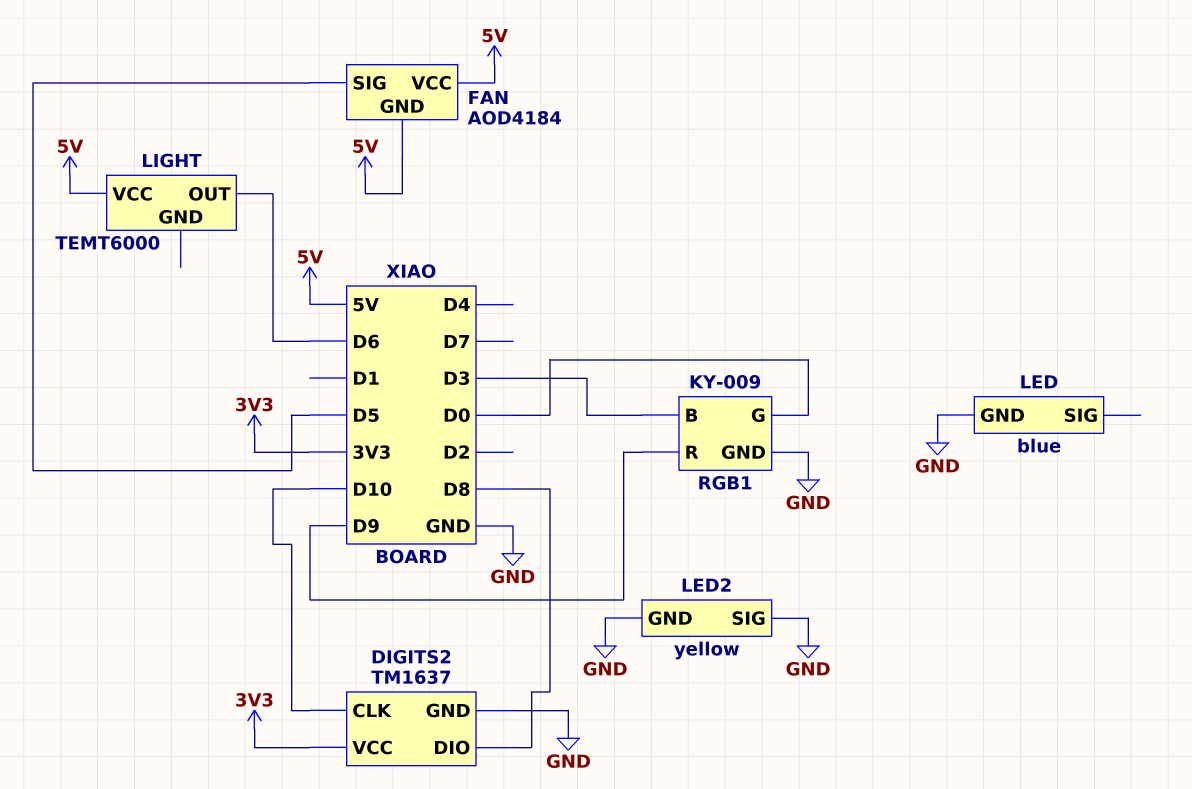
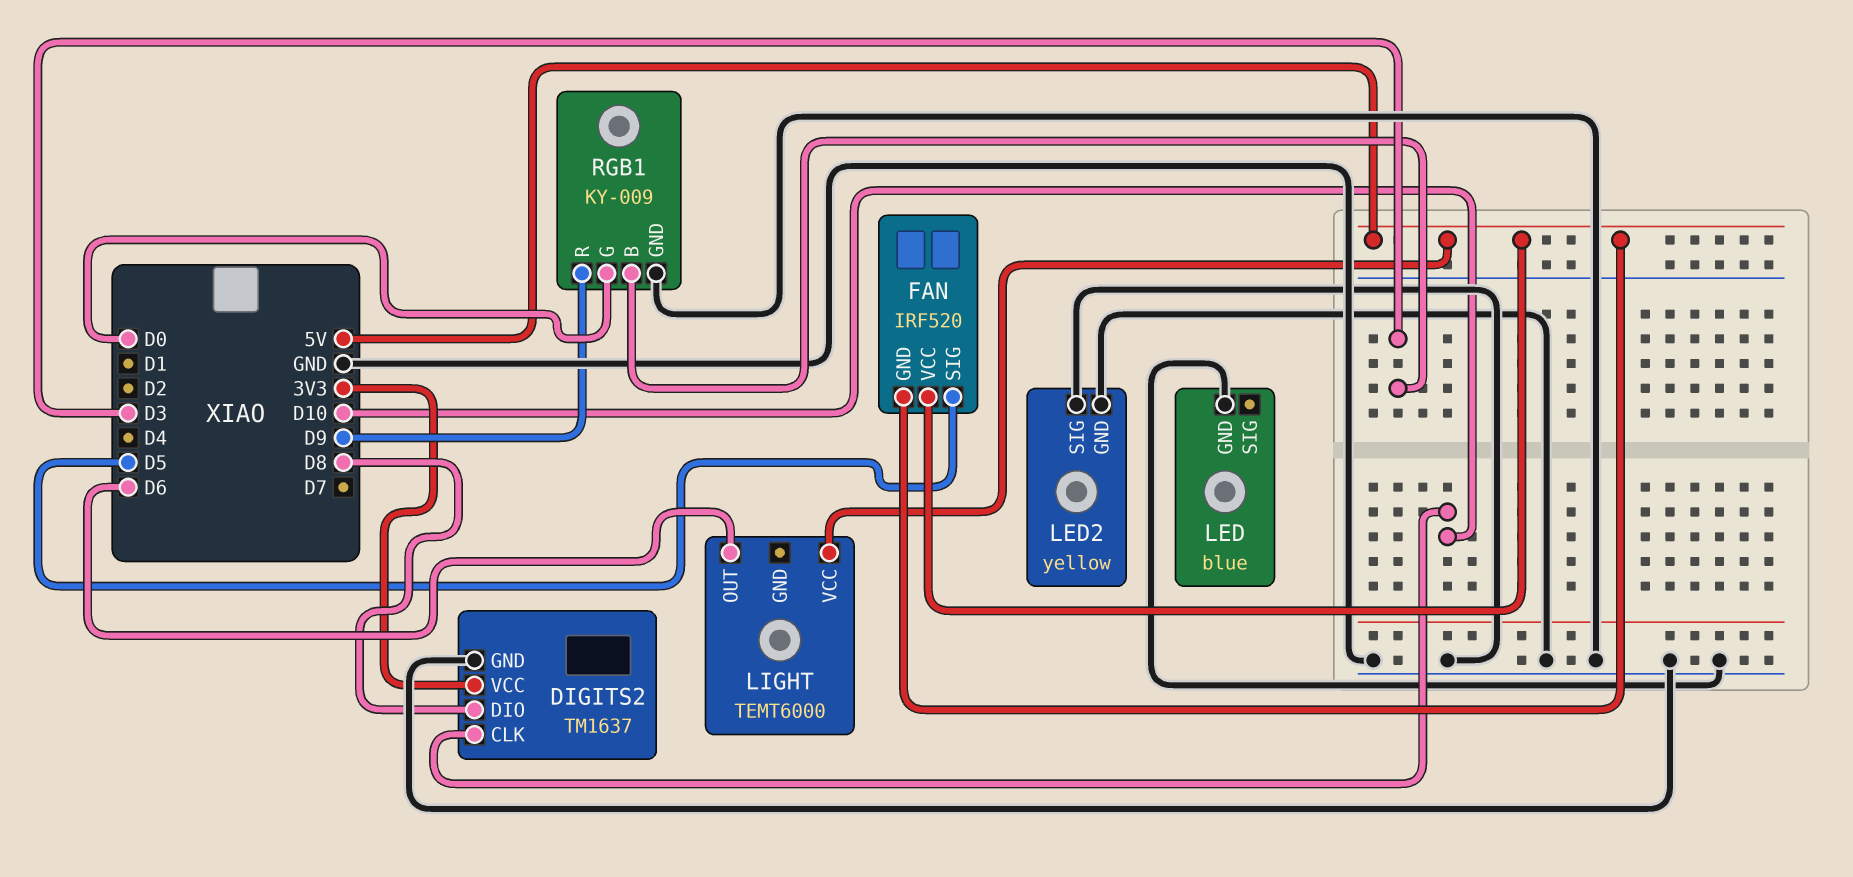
FAN: AOD4184 -> IRF520

